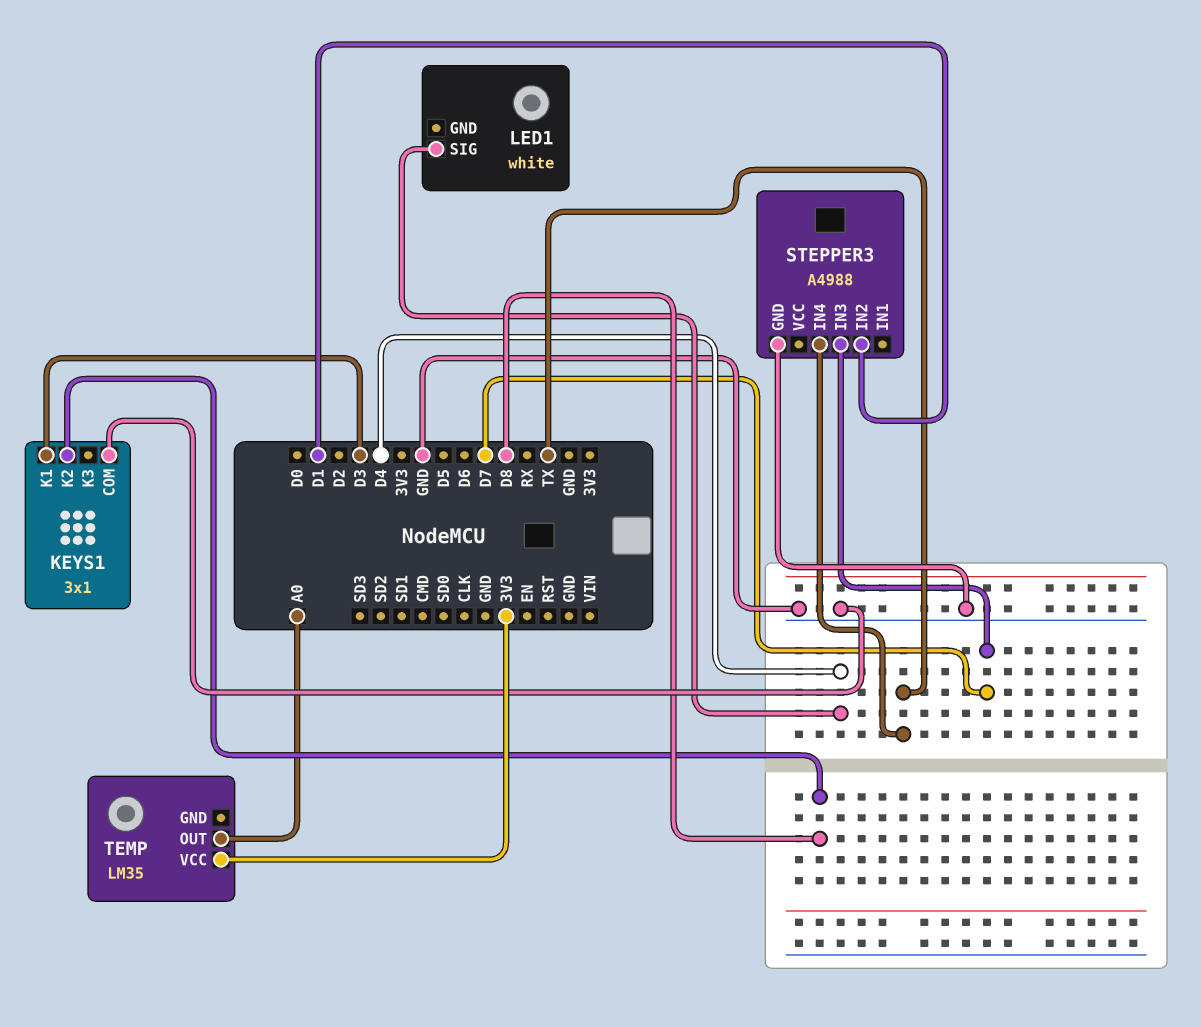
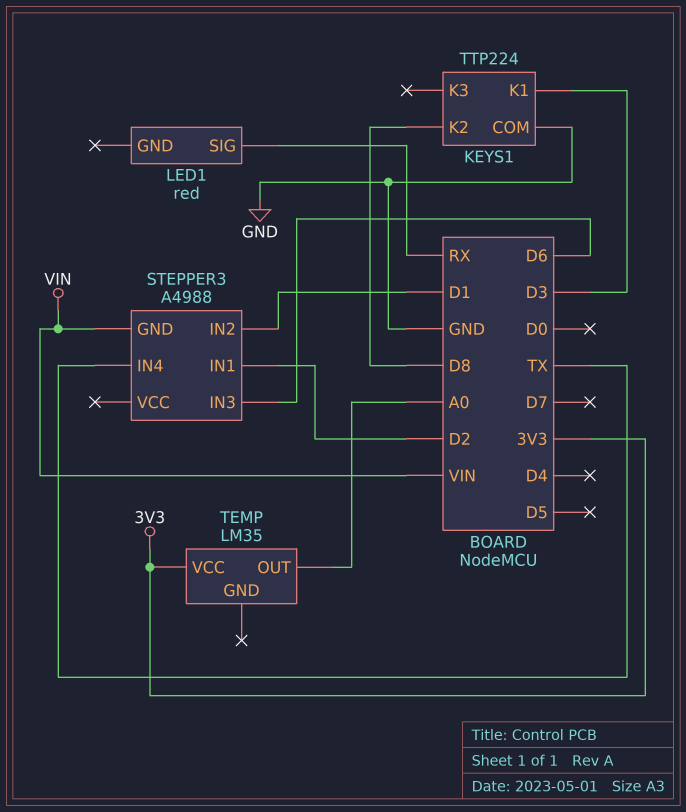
KEYS1: 3x1 -> TTP224
LED1: white -> red
LED1 pin SIG: D4 -> RX
STEPPER3 pin GND: GND -> VIN
STEPPER3 pin IN1: none -> D2
STEPPER3 pin IN3: D7 -> D6

